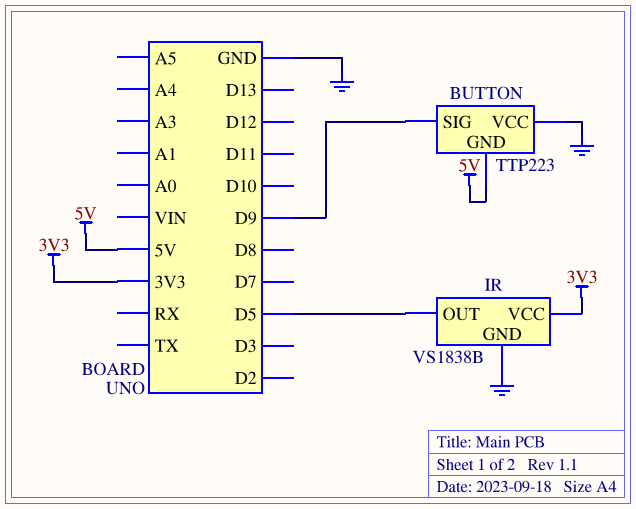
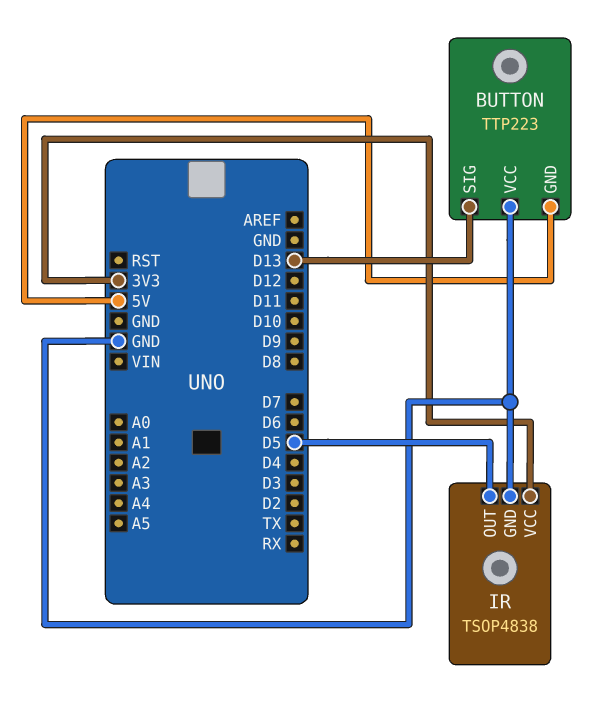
BUTTON pin SIG: D9 -> D13
IR: VS1838B -> TSOP4838

